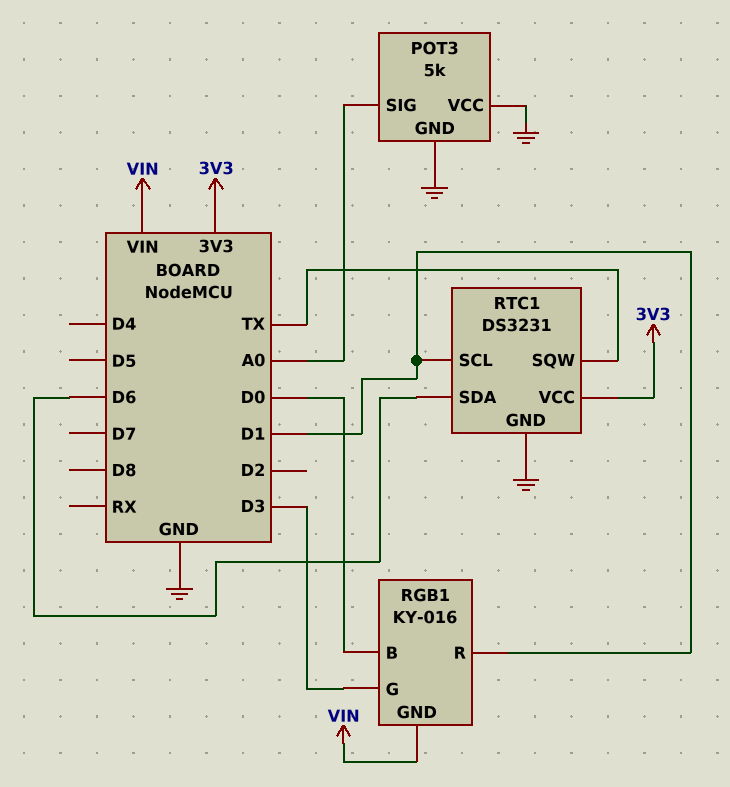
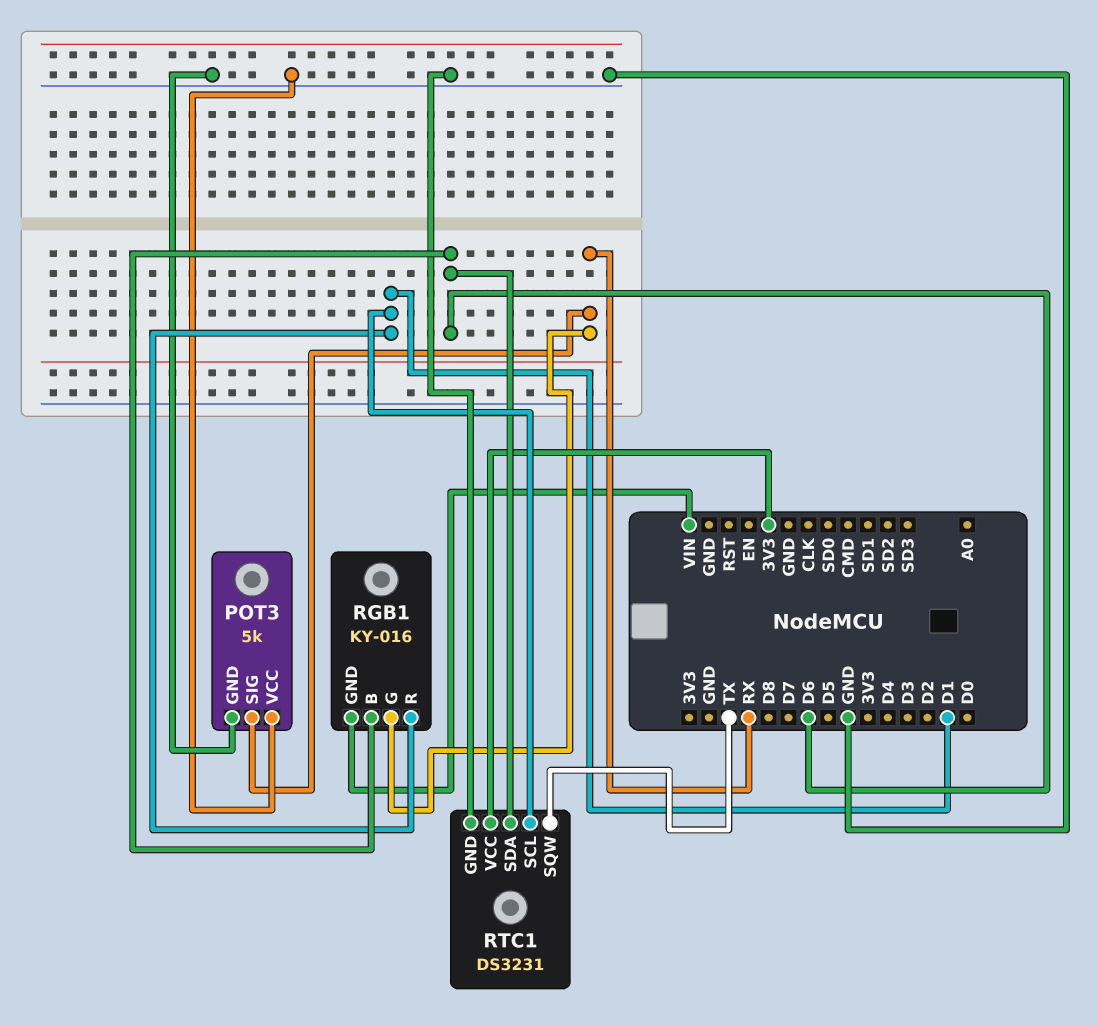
POT3 pin SIG: A0 -> RX
RGB1 pin B: D0 -> D6
RGB1 pin G: D3 -> RX

